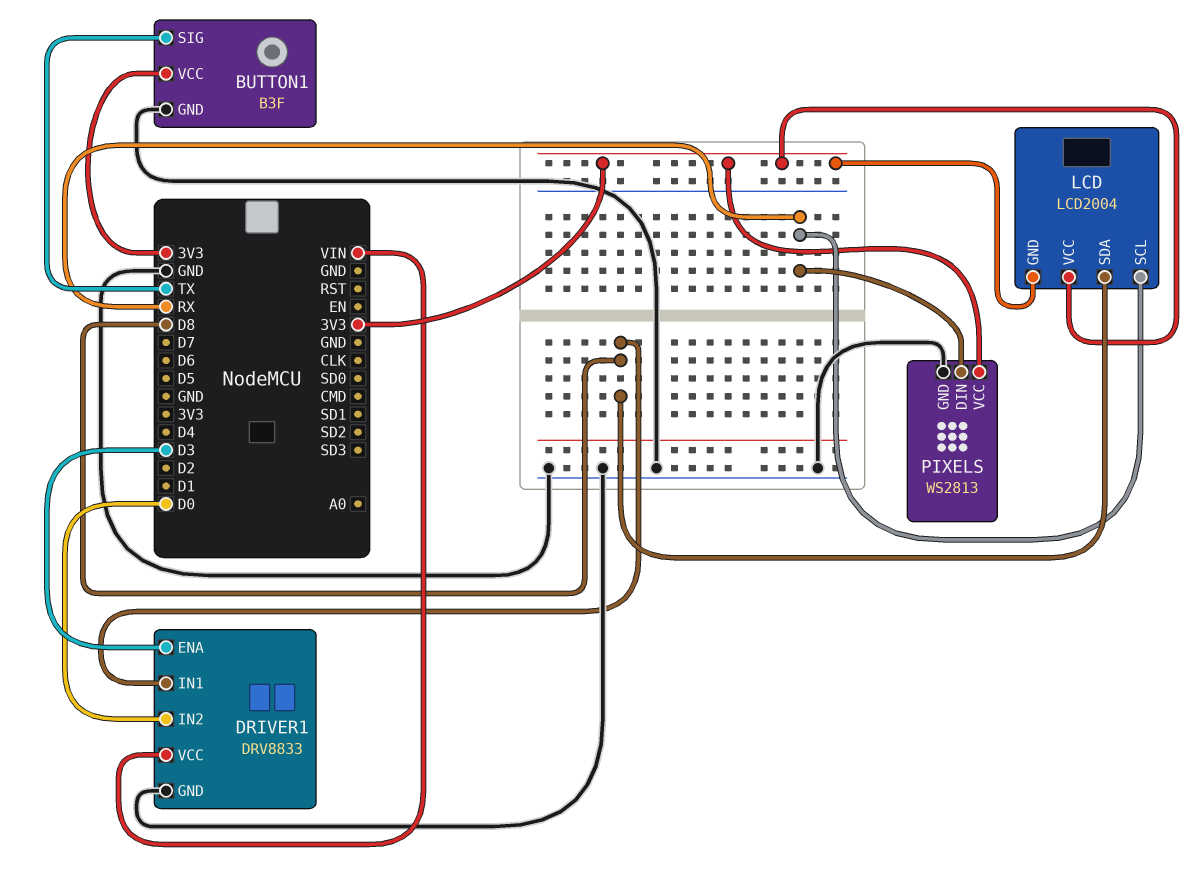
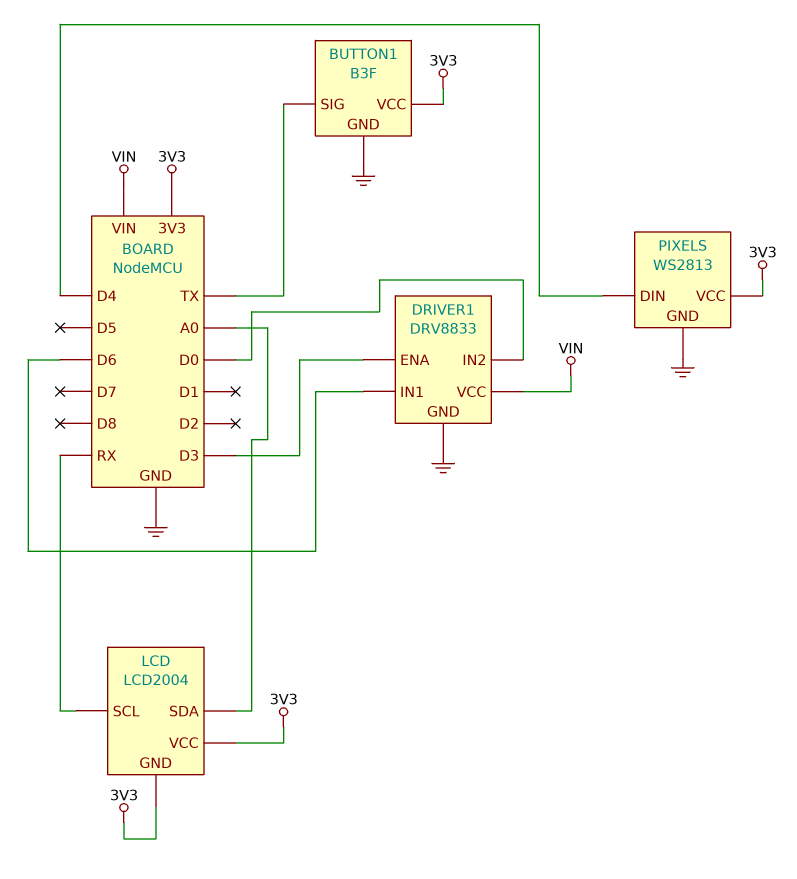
DRIVER1 pin IN1: D8 -> D6
LCD pin SDA: D8 -> A0
PIXELS pin DIN: RX -> D4

